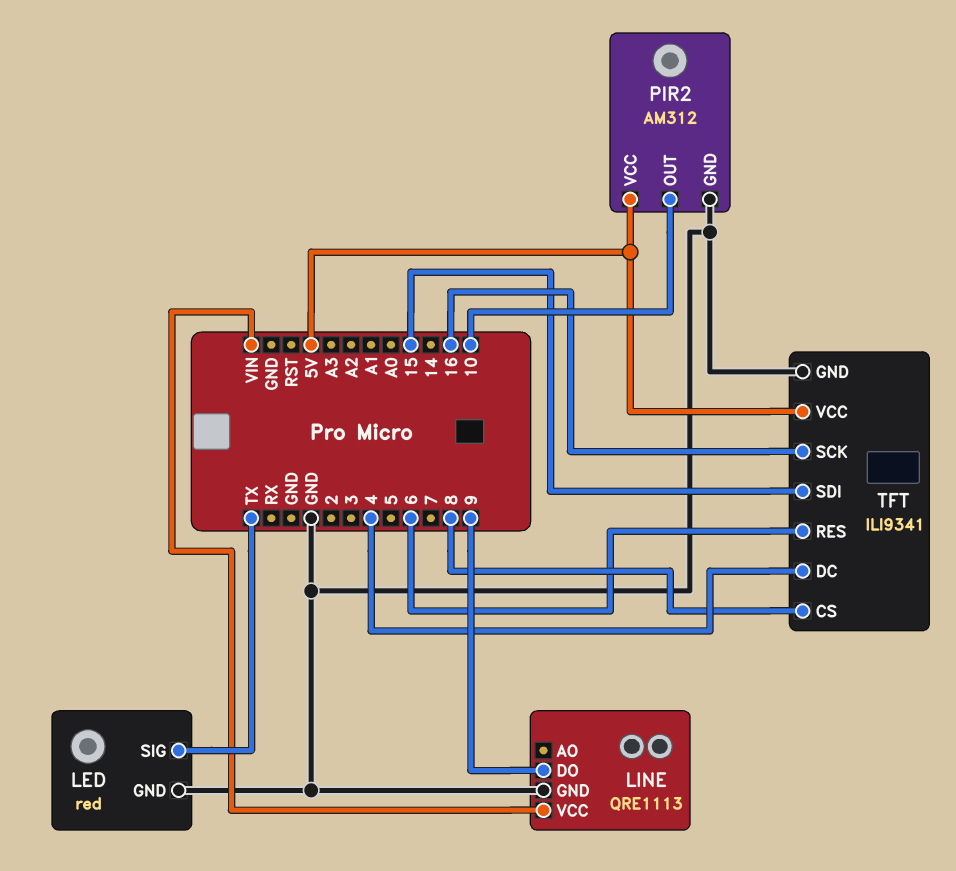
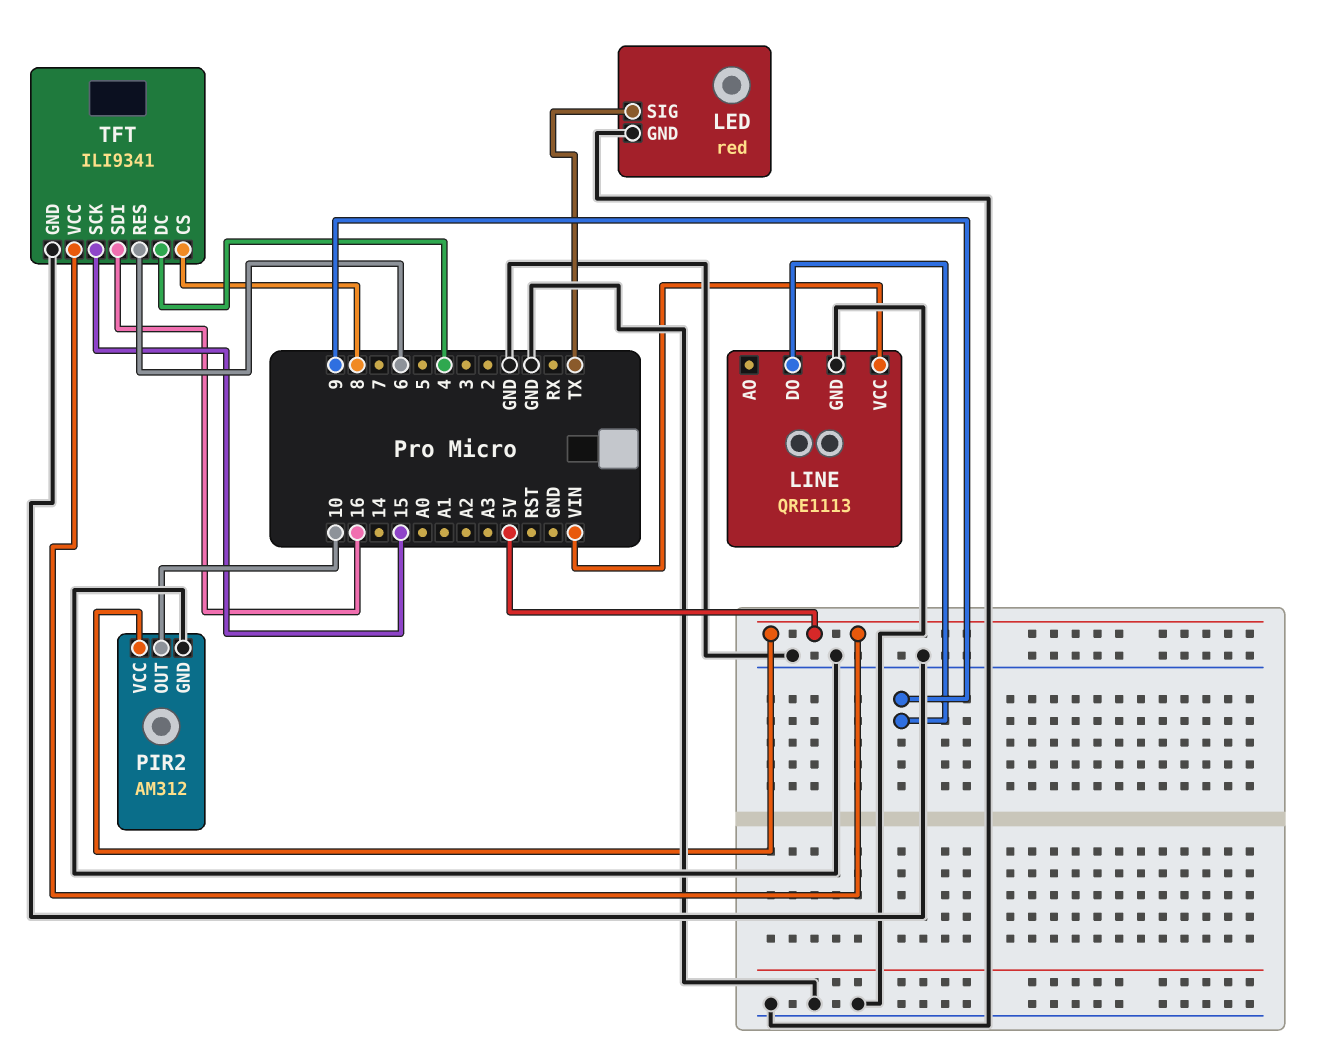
TFT pin SCK: 16 -> 15
TFT pin SDI: 15 -> 16

